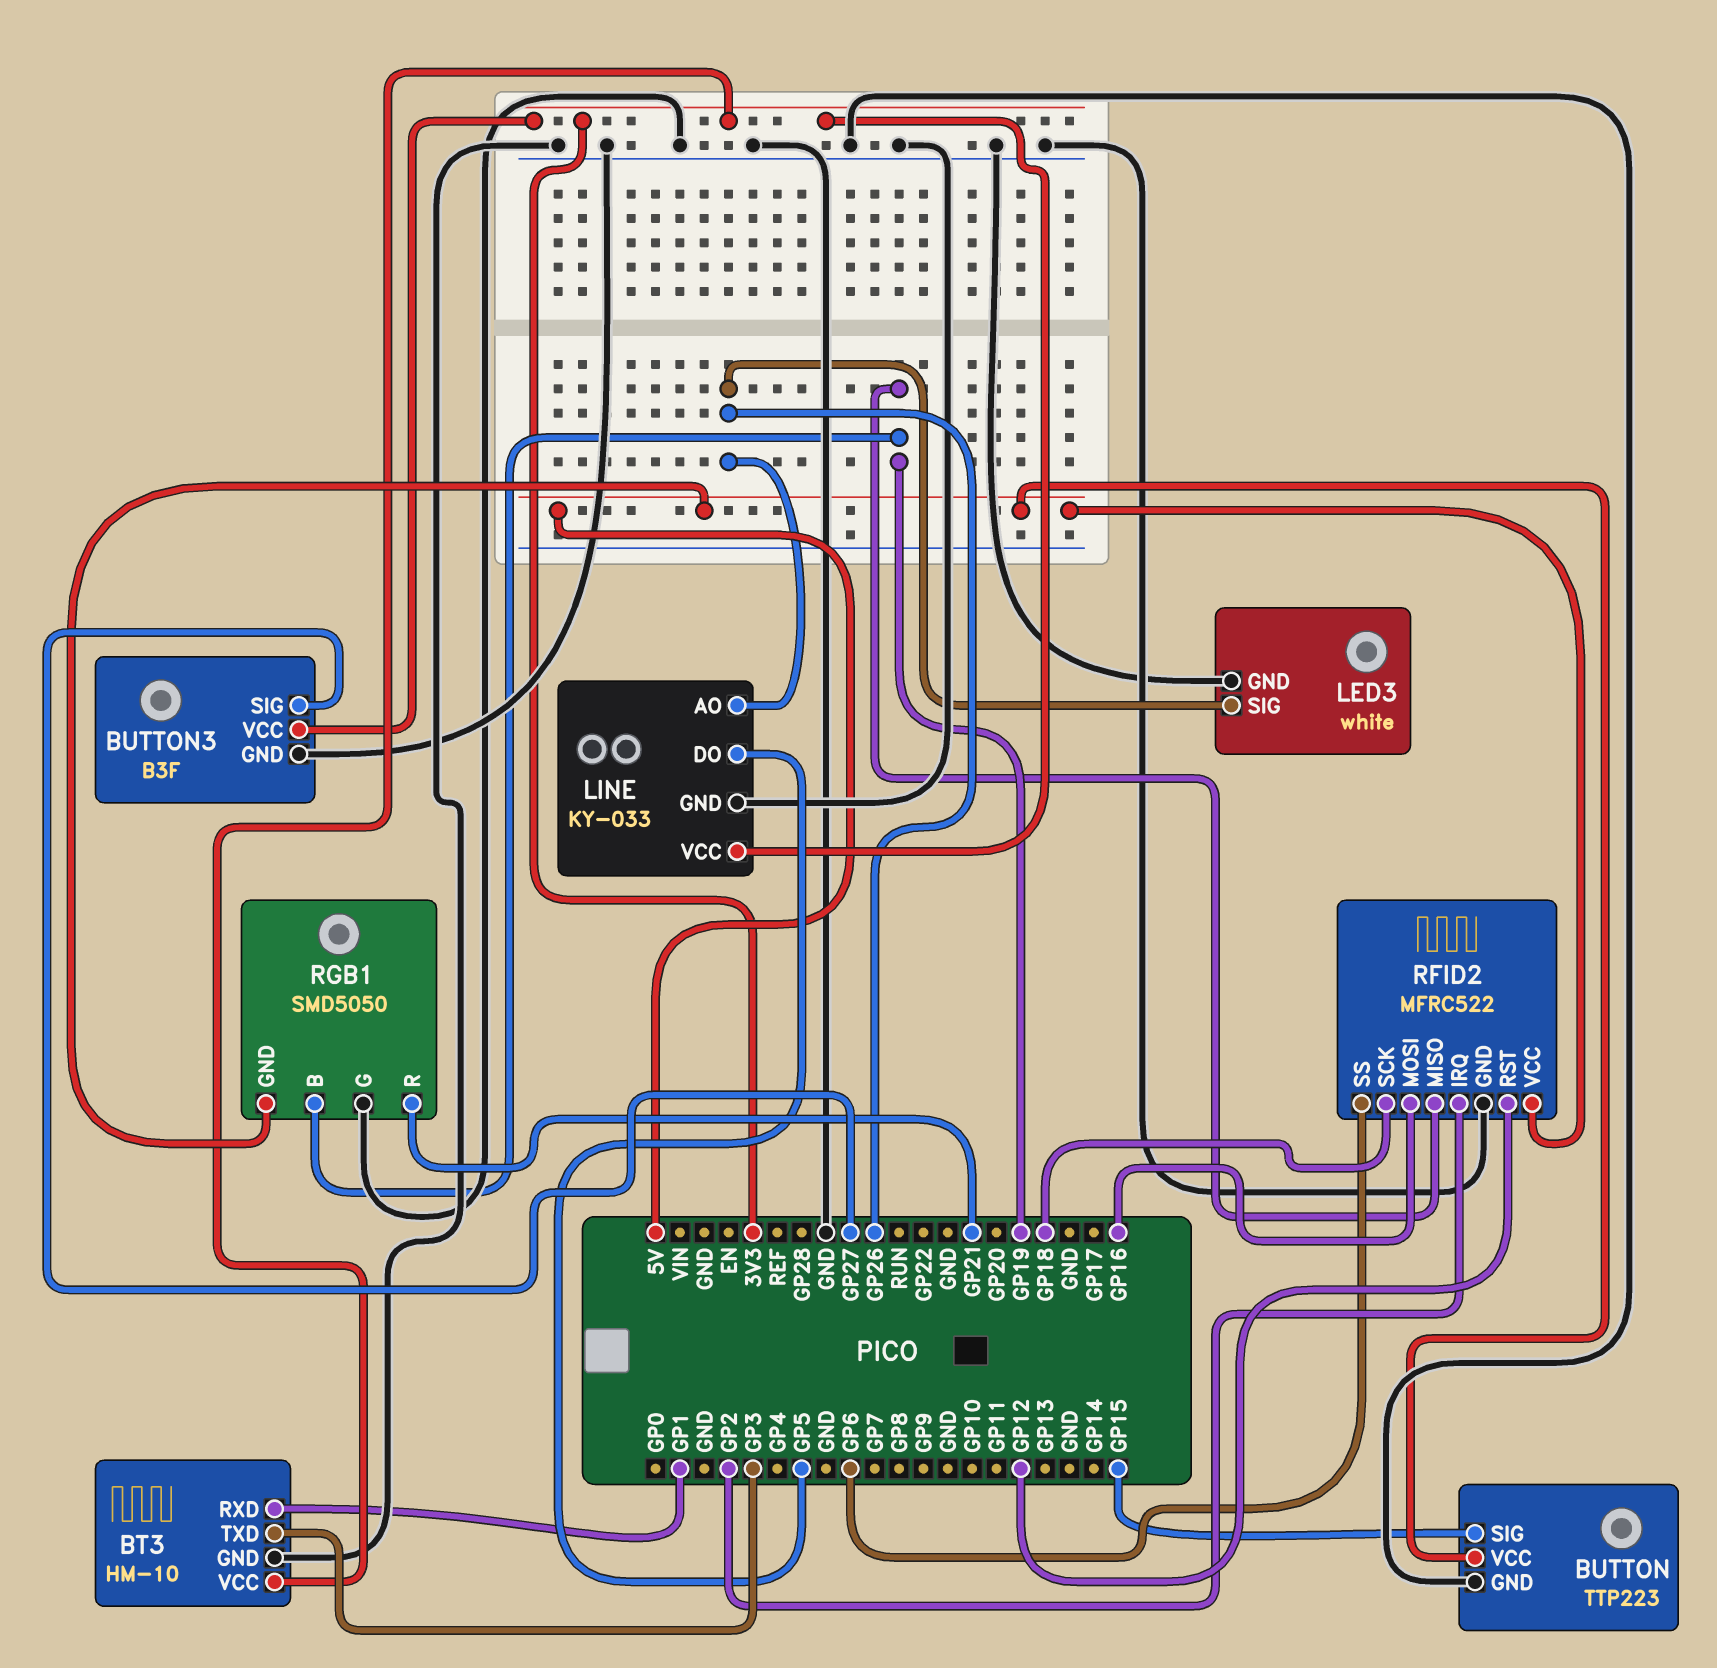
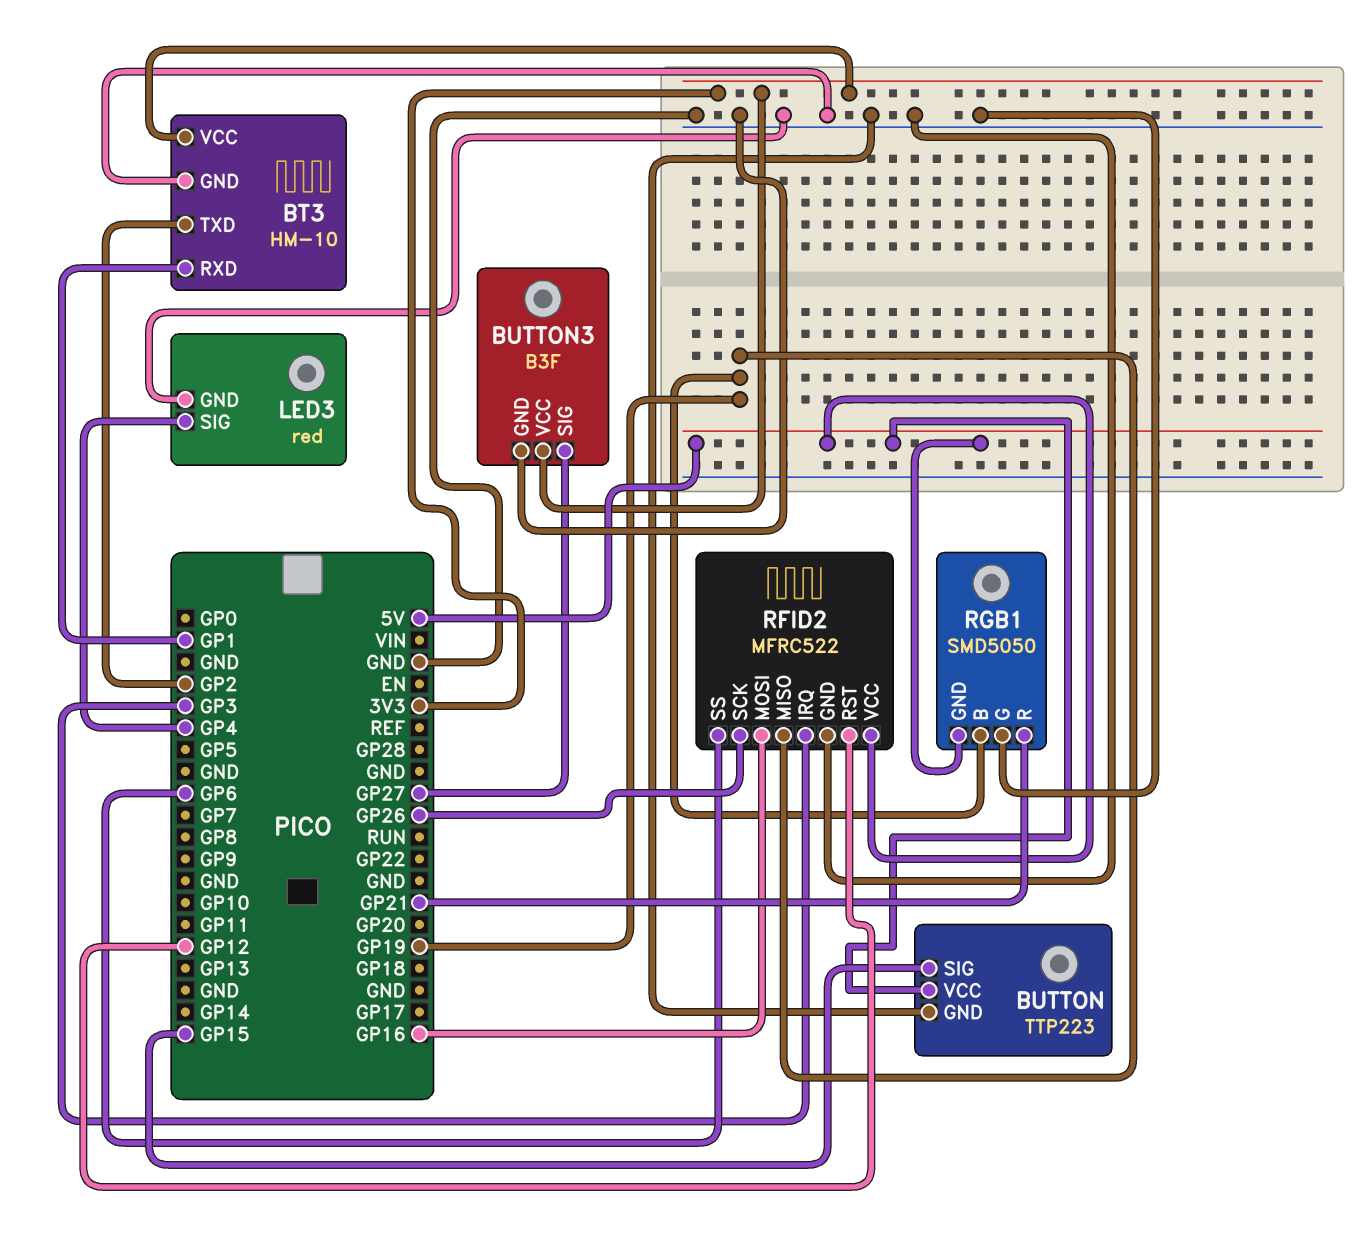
BT3 pin TXD: GP3 -> GP2
LED3: white -> red
LED3 pin SIG: GP26 -> GP4
LINE: KY-033 -> none
LINE pin AO: GP26 -> none
LINE pin DO: GP5 -> none
LINE pin GND: GND -> none
LINE pin VCC: 3V3 -> none
RFID2 pin IRQ: GP2 -> GP3
RFID2 pin SCK: GP18 -> GP26

